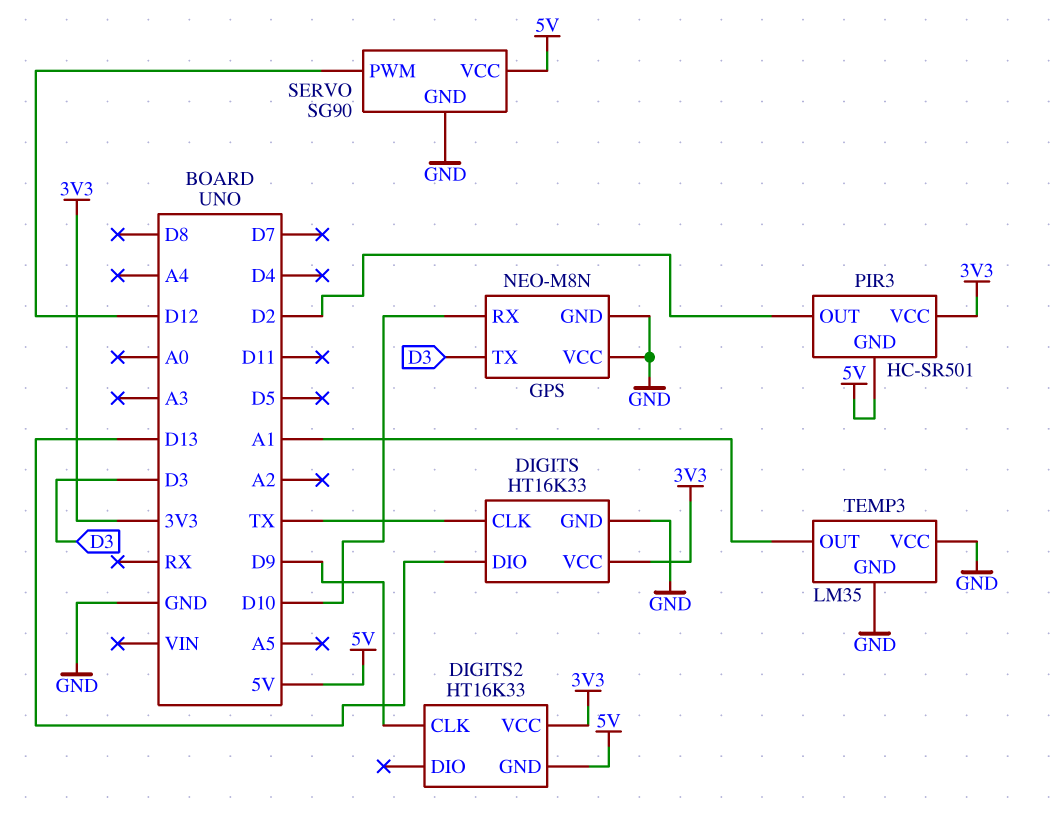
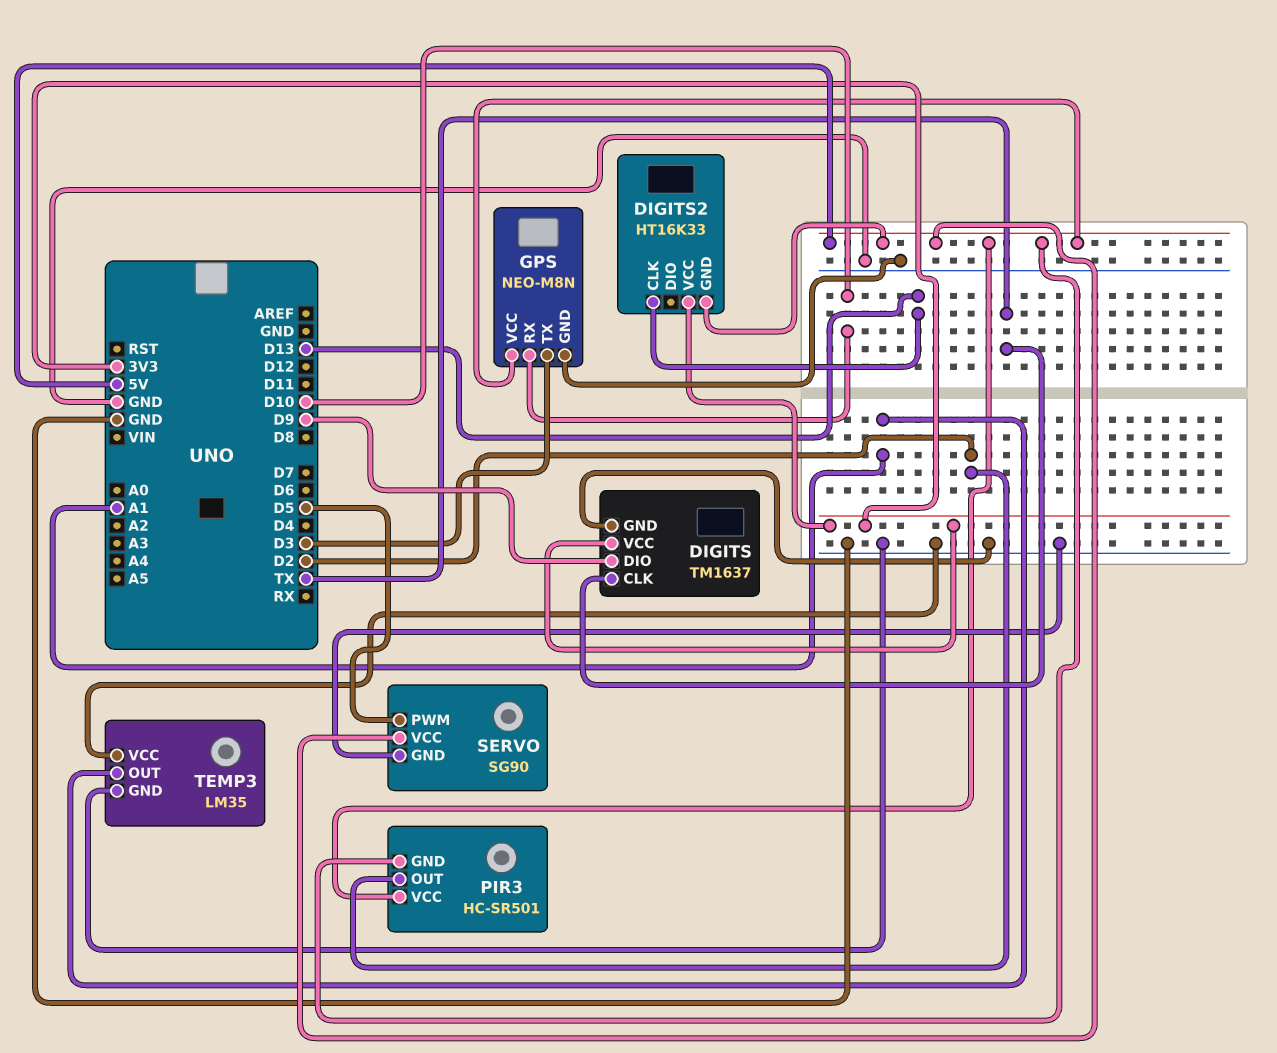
DIGITS: HT16K33 -> TM1637
DIGITS pin DIO: D13 -> D9
DIGITS2 pin CLK: D9 -> D13
GPS pin VCC: GND -> 5V
PIR3 pin VCC: 3V3 -> 5V
SERVO pin PWM: D12 -> D5

